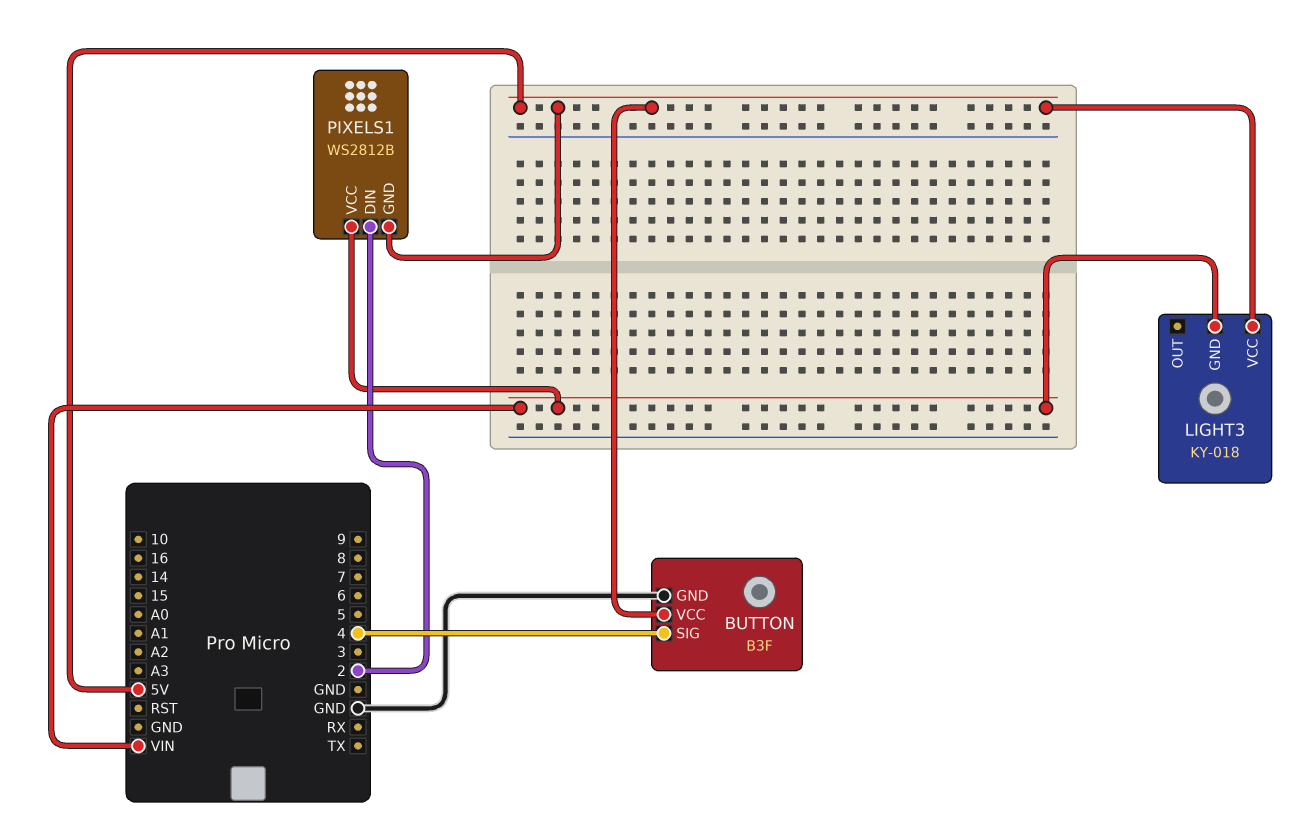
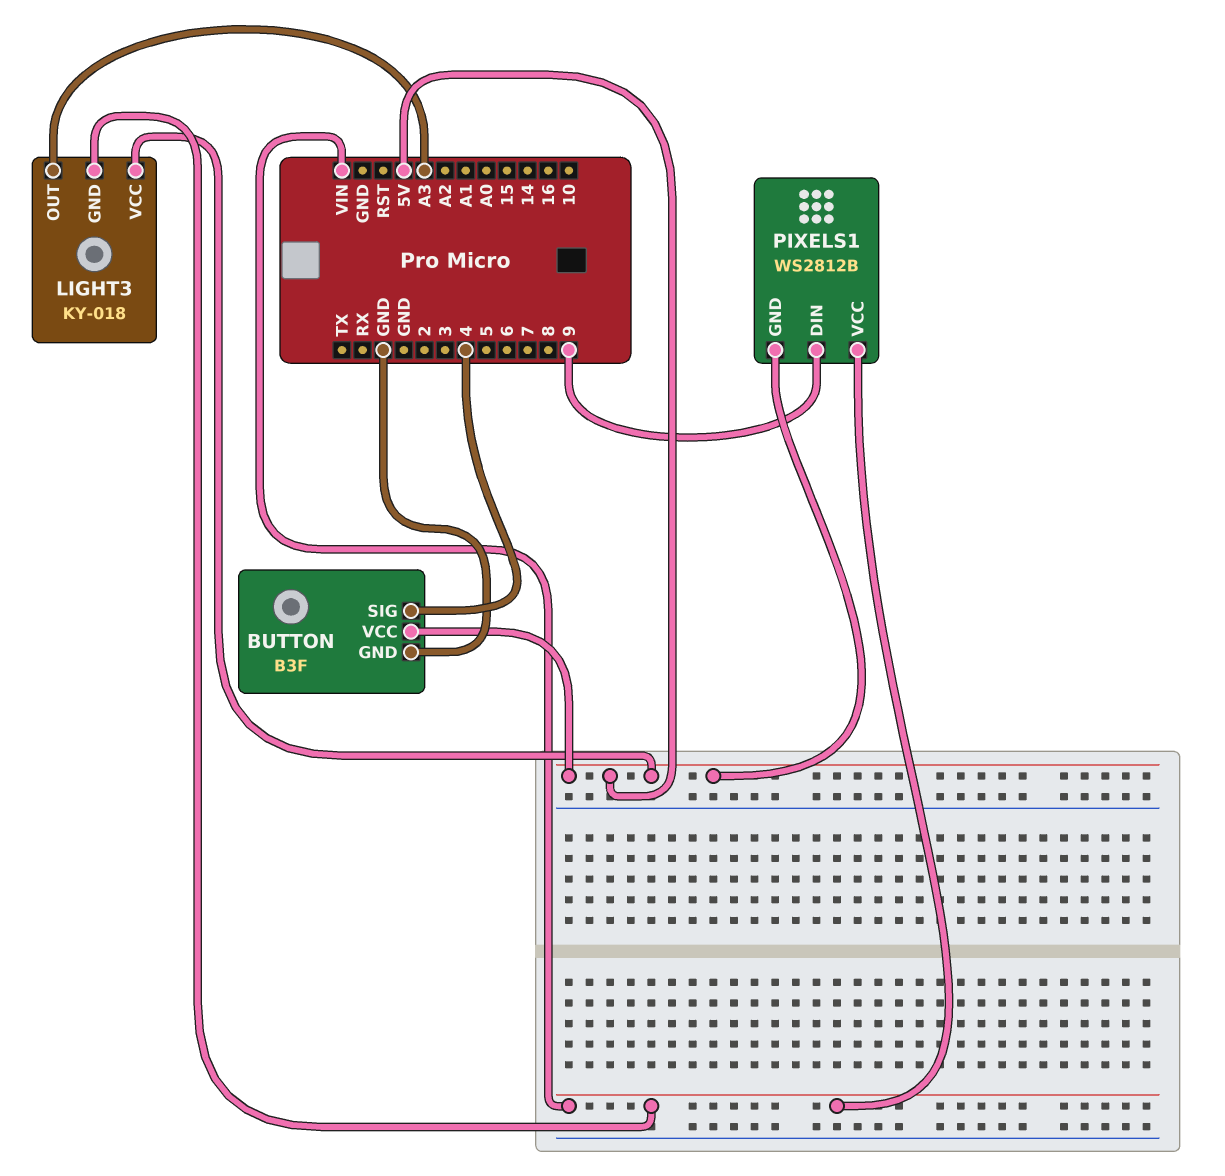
LIGHT3 pin OUT: none -> A3
PIXELS1 pin DIN: 2 -> 9

